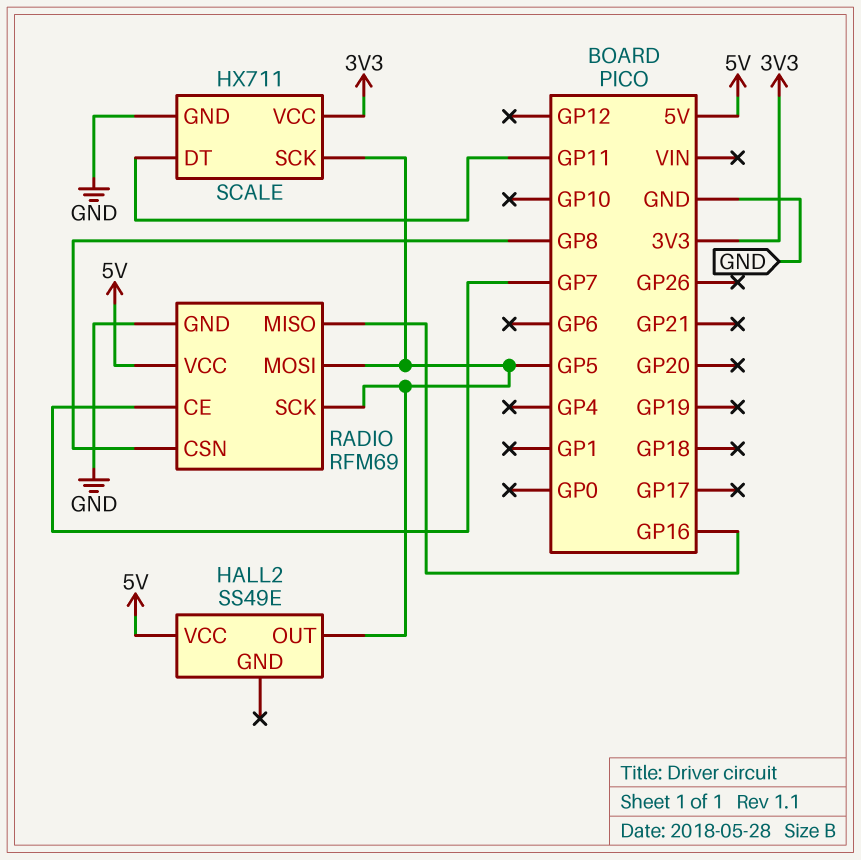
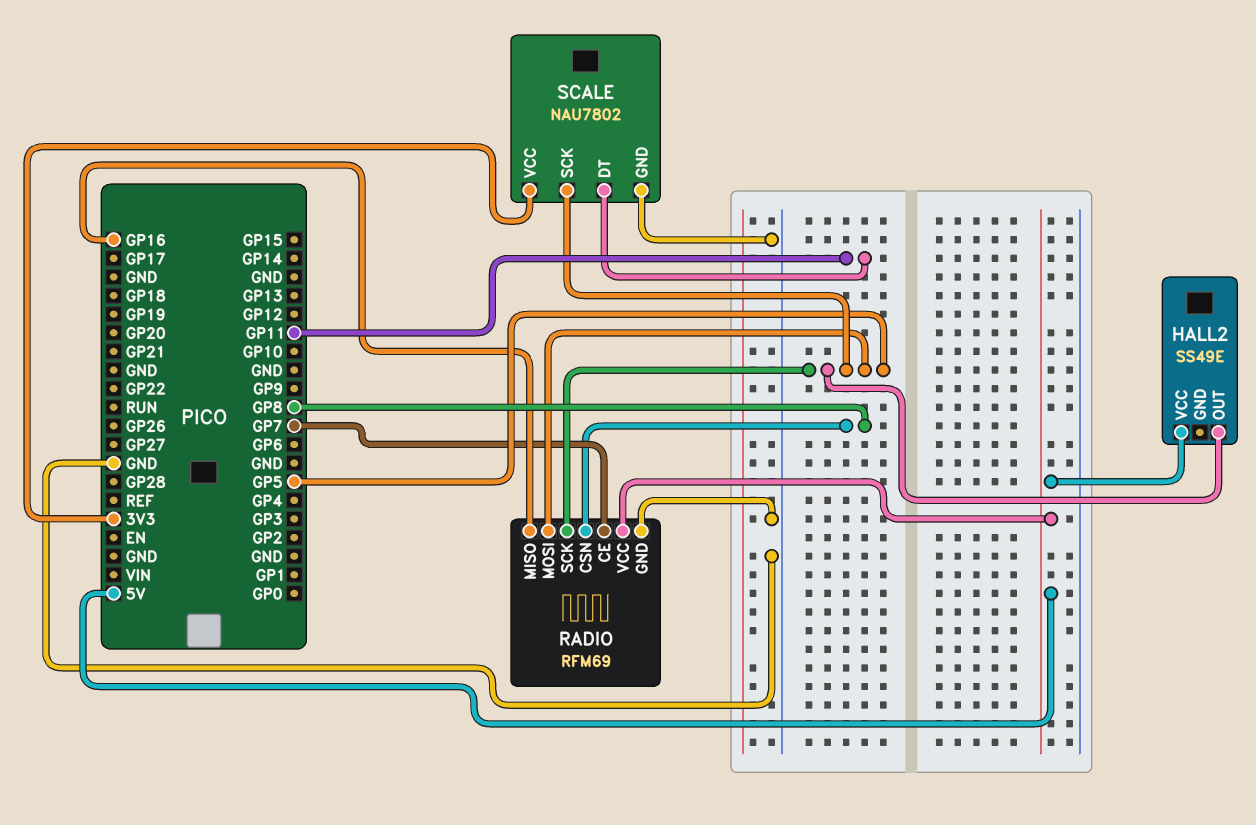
SCALE: HX711 -> NAU7802

